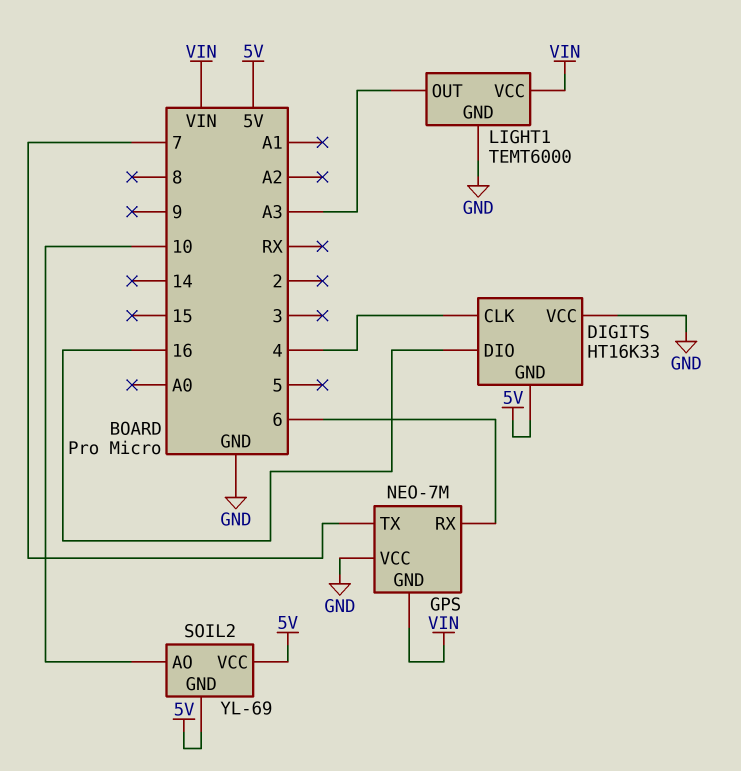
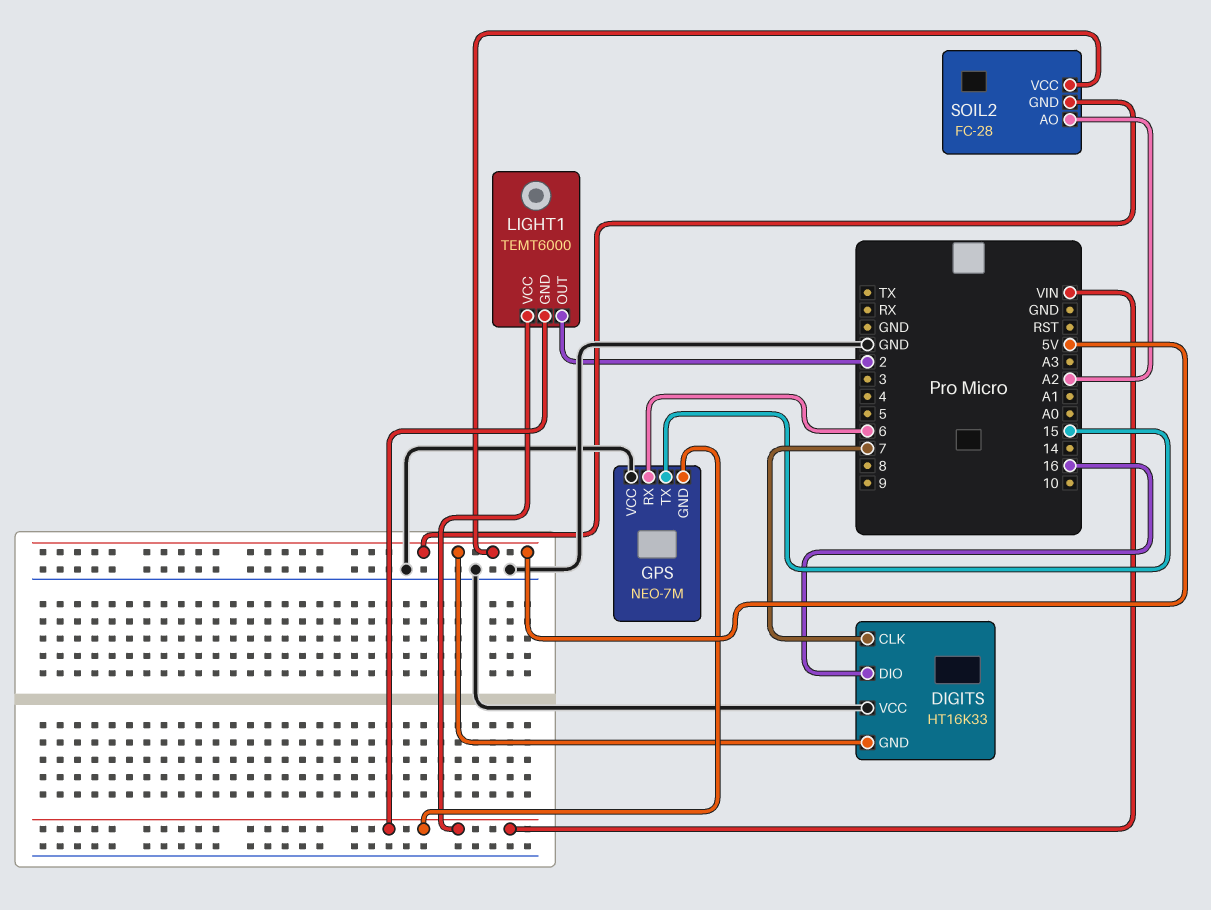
DIGITS pin CLK: 4 -> 7
GPS pin TX: 7 -> 15
LIGHT1 pin GND: GND -> VIN
LIGHT1 pin OUT: A3 -> 2
SOIL2: YL-69 -> FC-28
SOIL2 pin AO: 10 -> A2

